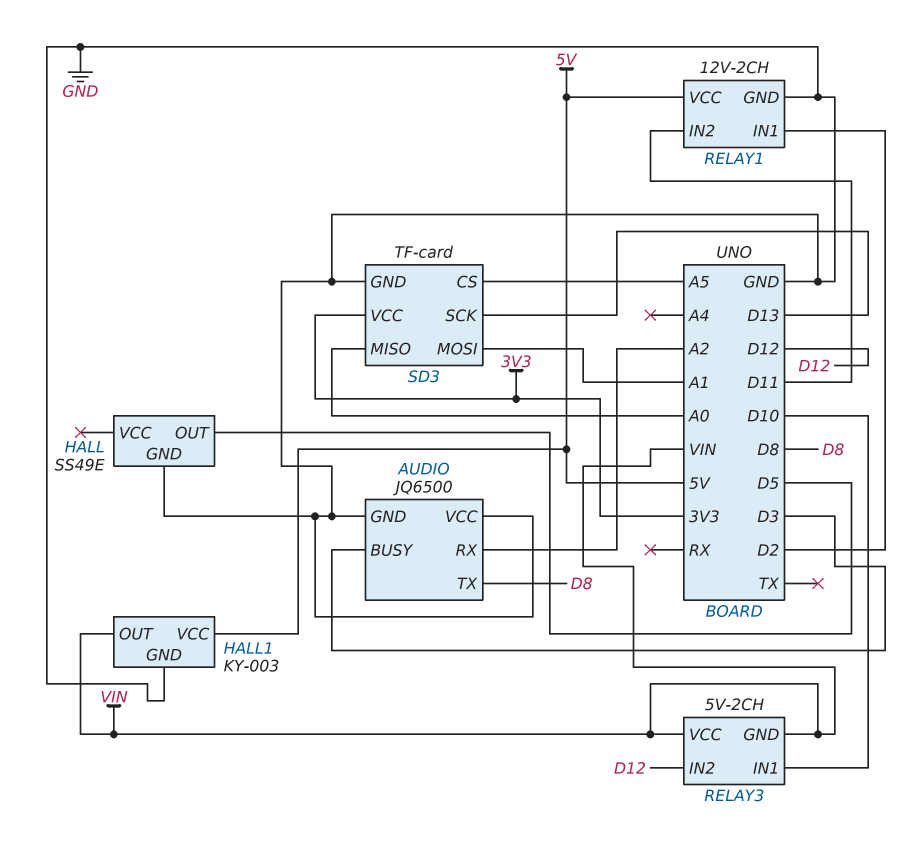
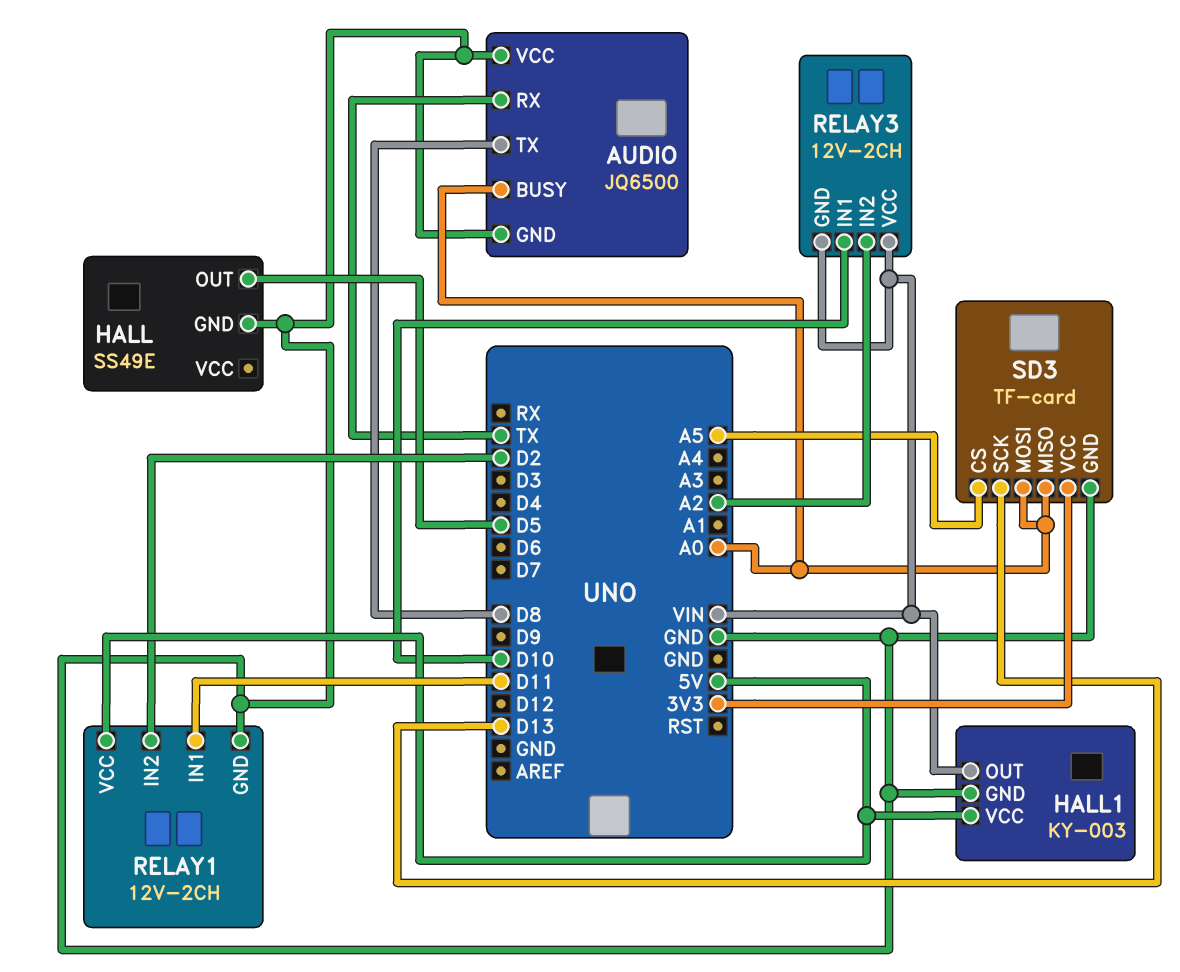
AUDIO pin BUSY: D3 -> A0
AUDIO pin RX: A2 -> TX
RELAY1 pin IN1: D2 -> D11
RELAY1 pin IN2: D11 -> D2
RELAY3: 5V-2CH -> 12V-2CH
RELAY3 pin IN2: D12 -> A2
SD3 pin MOSI: A1 -> A0

